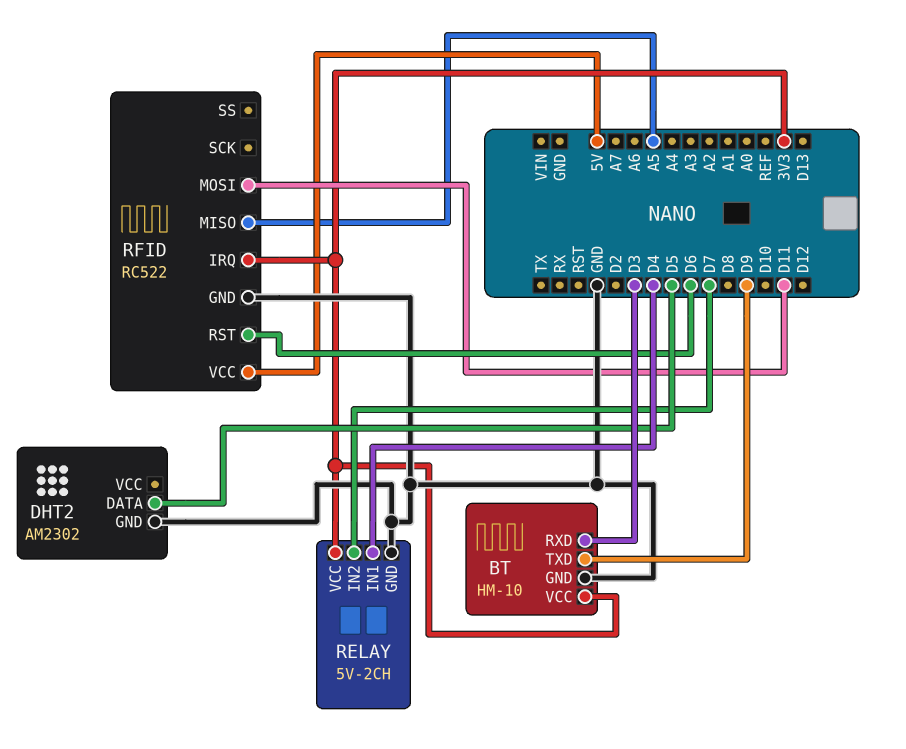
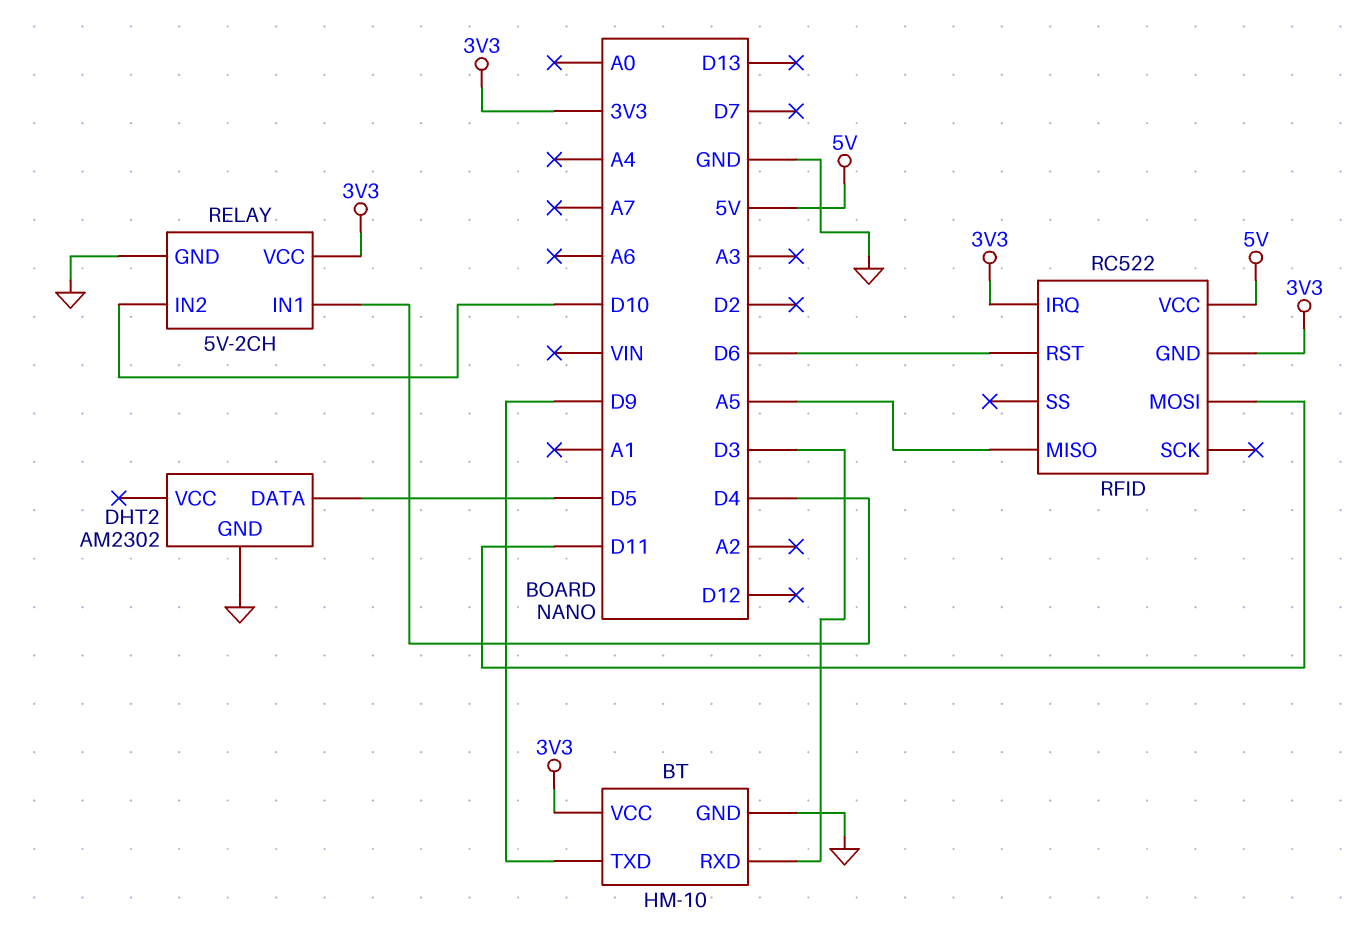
RELAY pin IN2: D7 -> D10
RFID pin GND: GND -> 3V3

